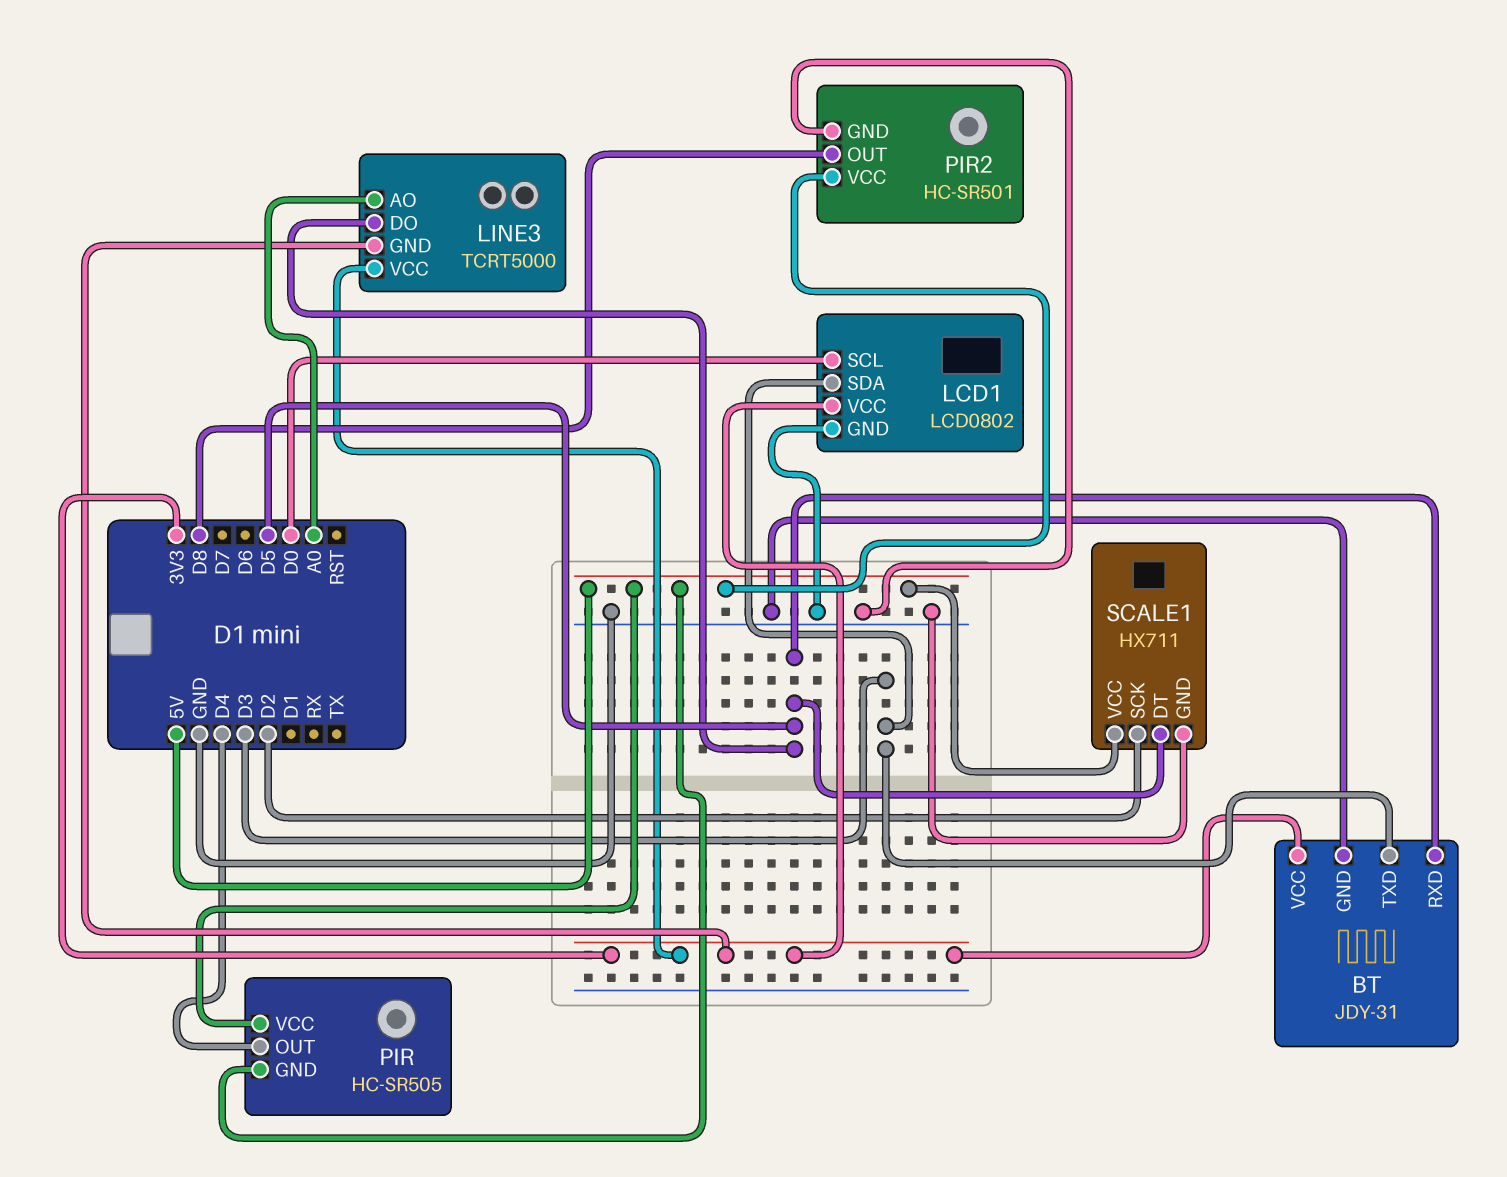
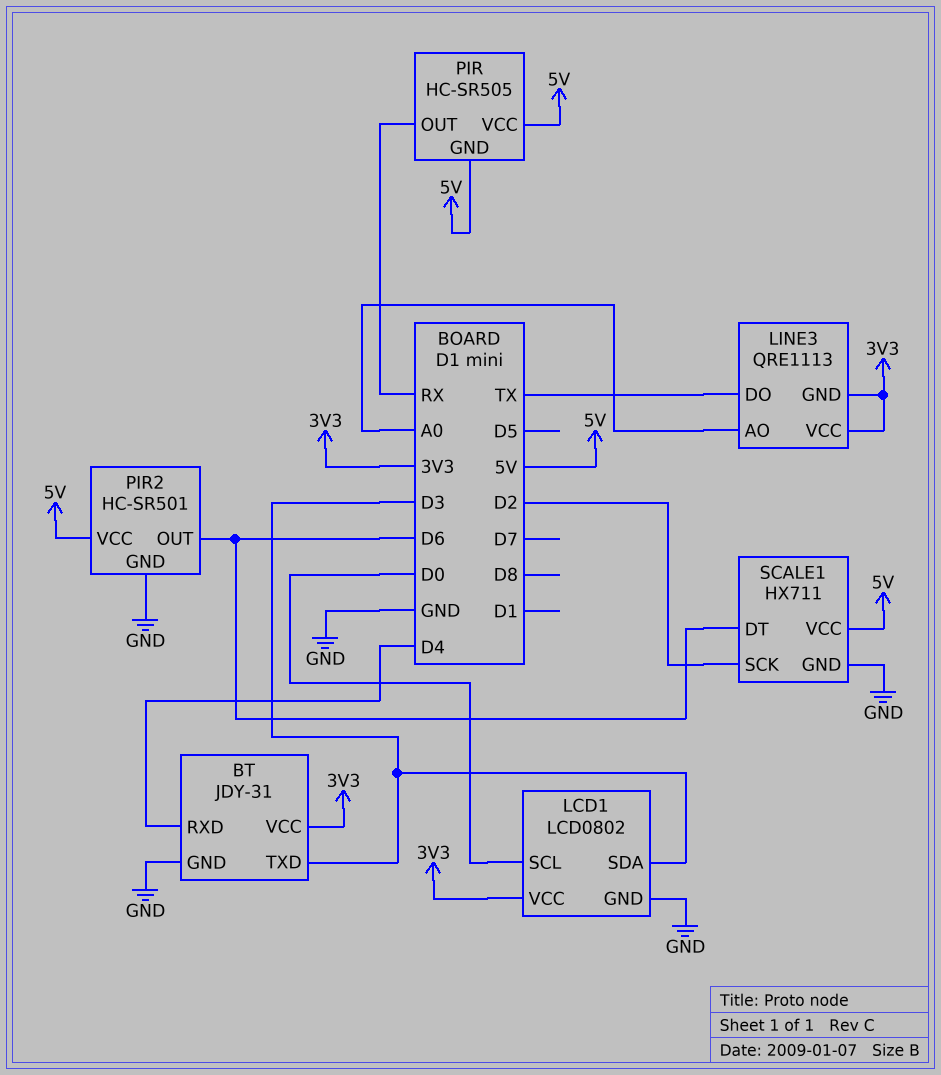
BT pin RXD: D5 -> D4
LINE3: TCRT5000 -> QRE1113
LINE3 pin DO: D5 -> TX
PIR pin OUT: D4 -> RX
PIR2 pin OUT: D8 -> D6
SCALE1 pin DT: D5 -> D6

